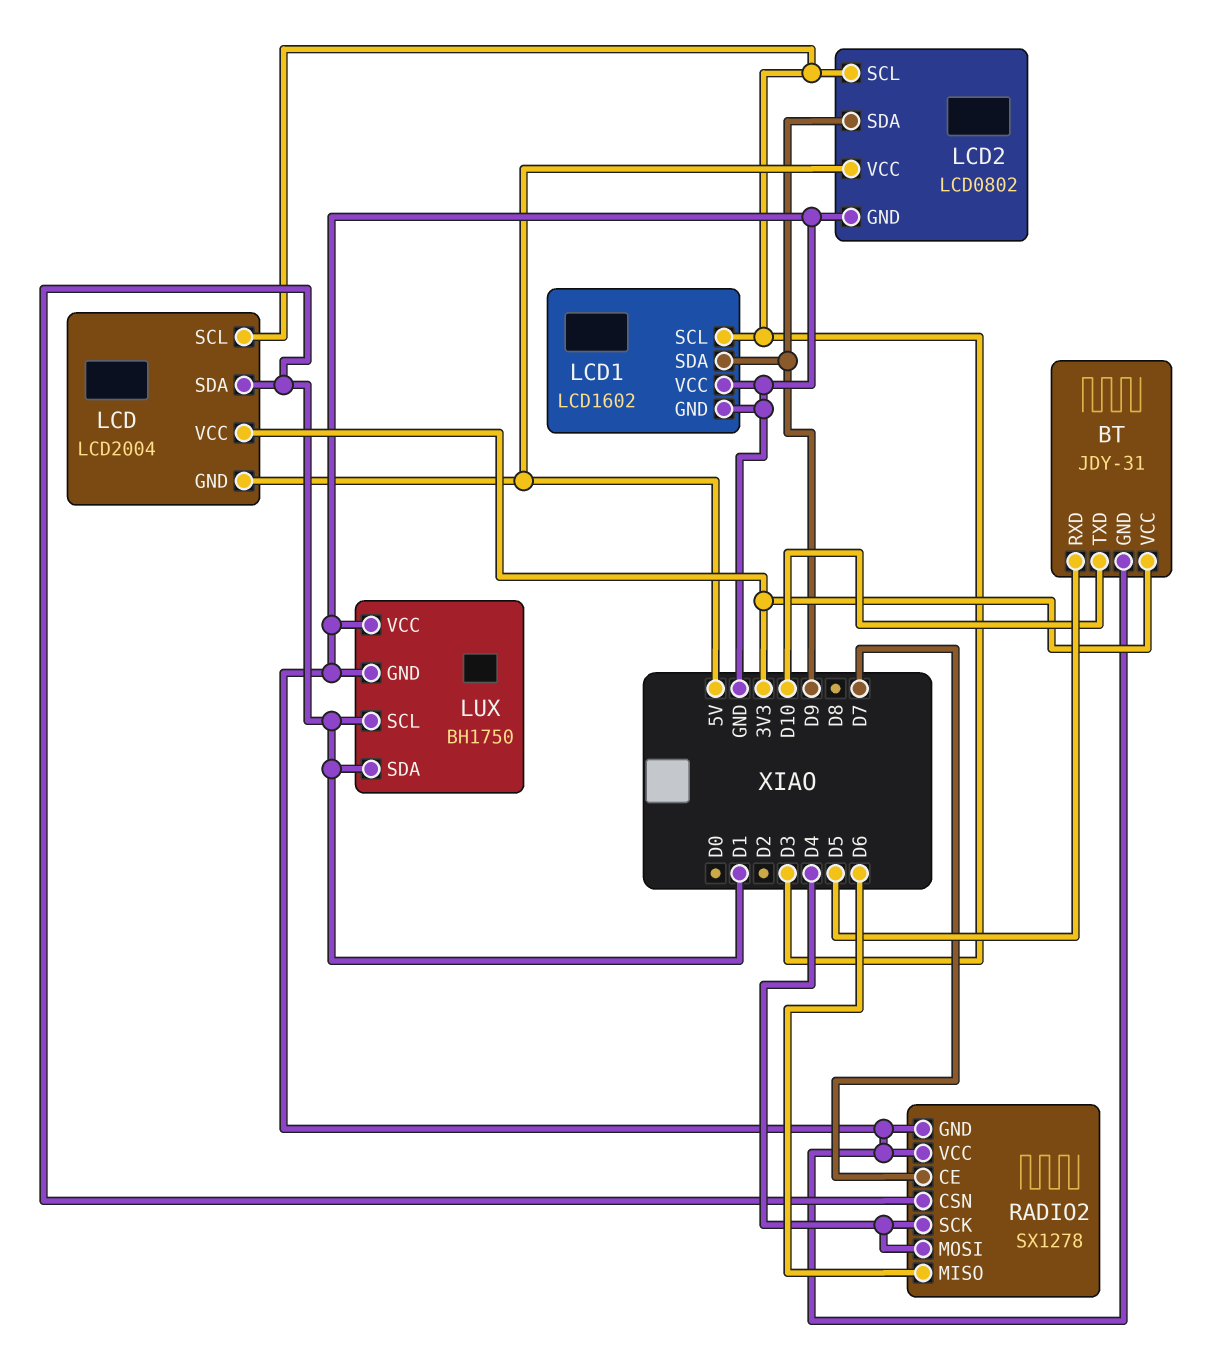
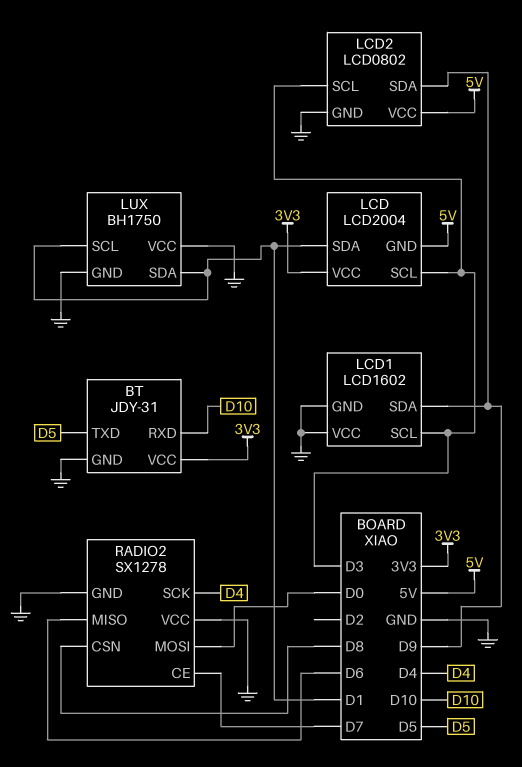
BT pin RXD: D5 -> D10
BT pin TXD: D10 -> D5
RADIO2 pin CSN: D1 -> D8
RADIO2 pin MOSI: D4 -> D0

